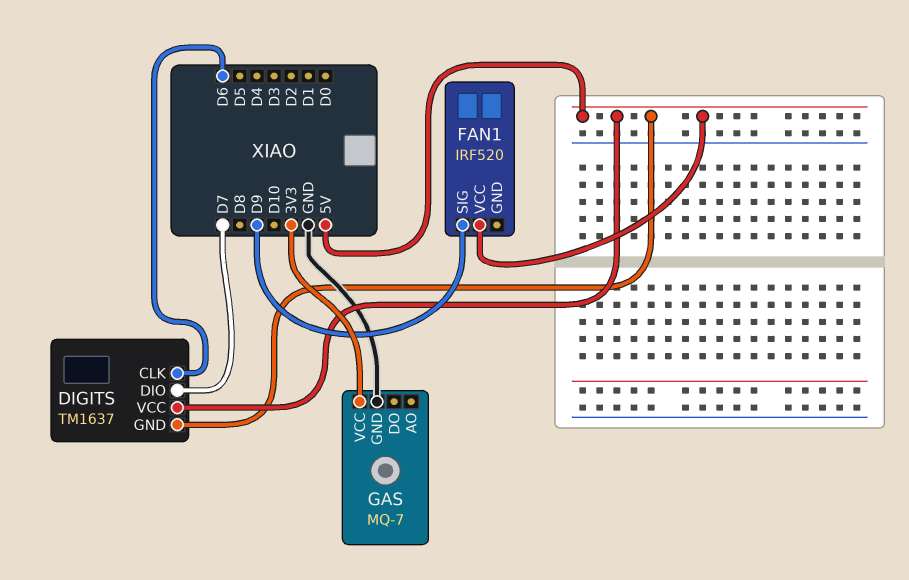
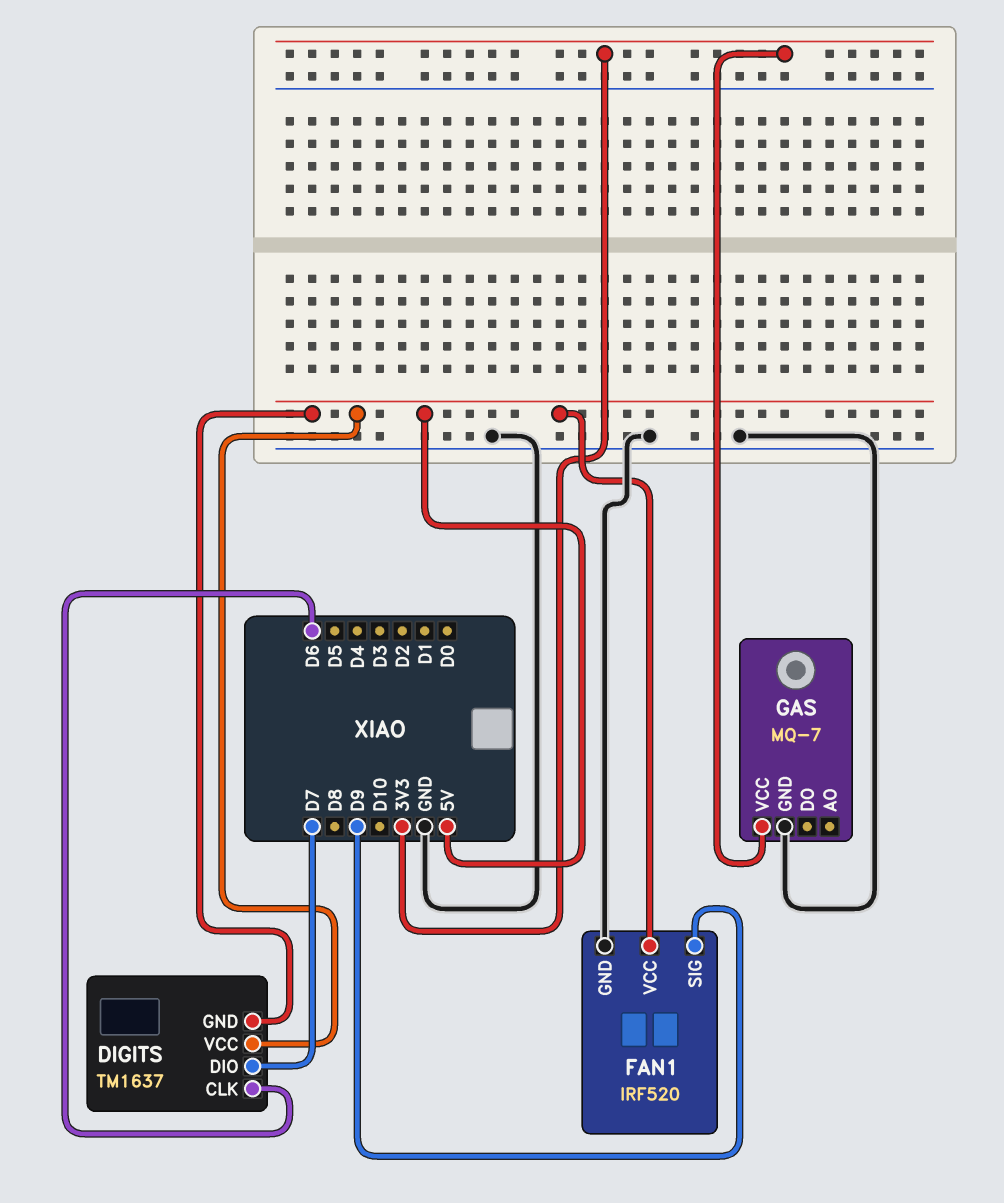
FAN1 pin GND: none -> GND

